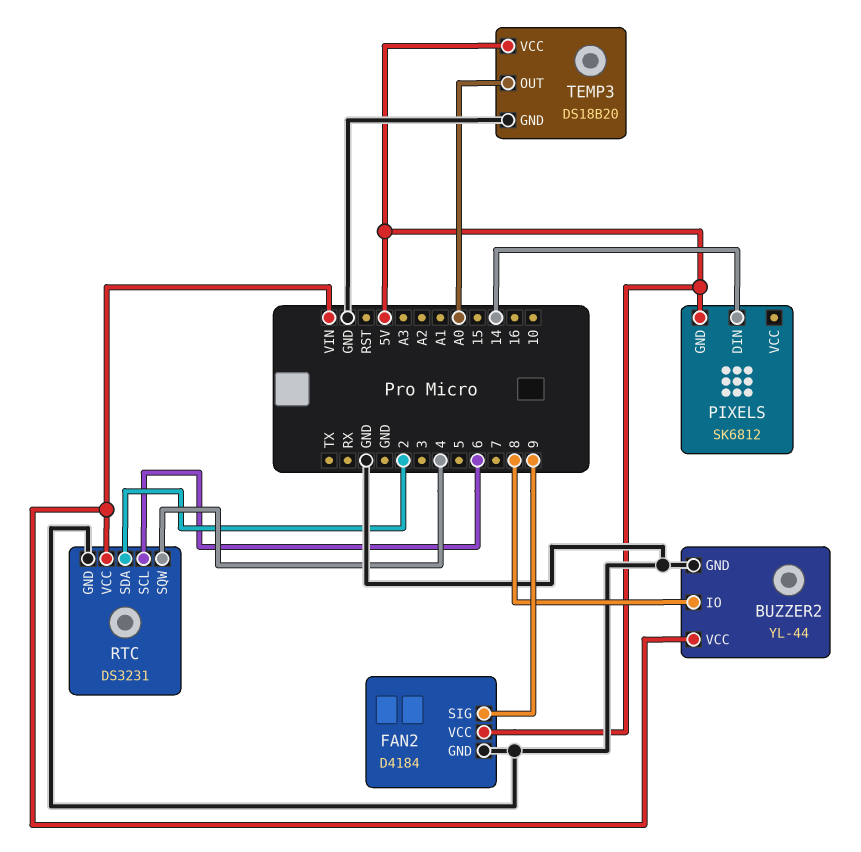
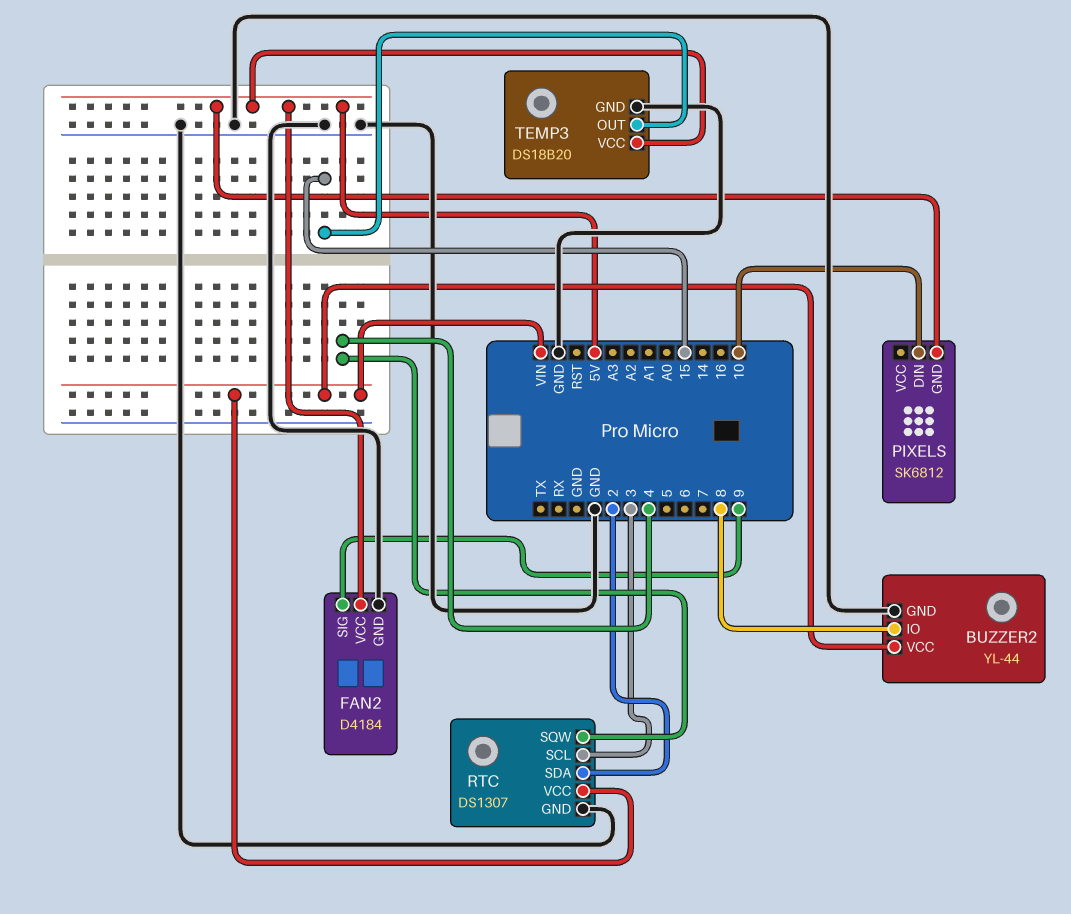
PIXELS pin DIN: 14 -> 10
RTC: DS3231 -> DS1307
RTC pin SCL: 6 -> 3
TEMP3 pin OUT: A0 -> 15

